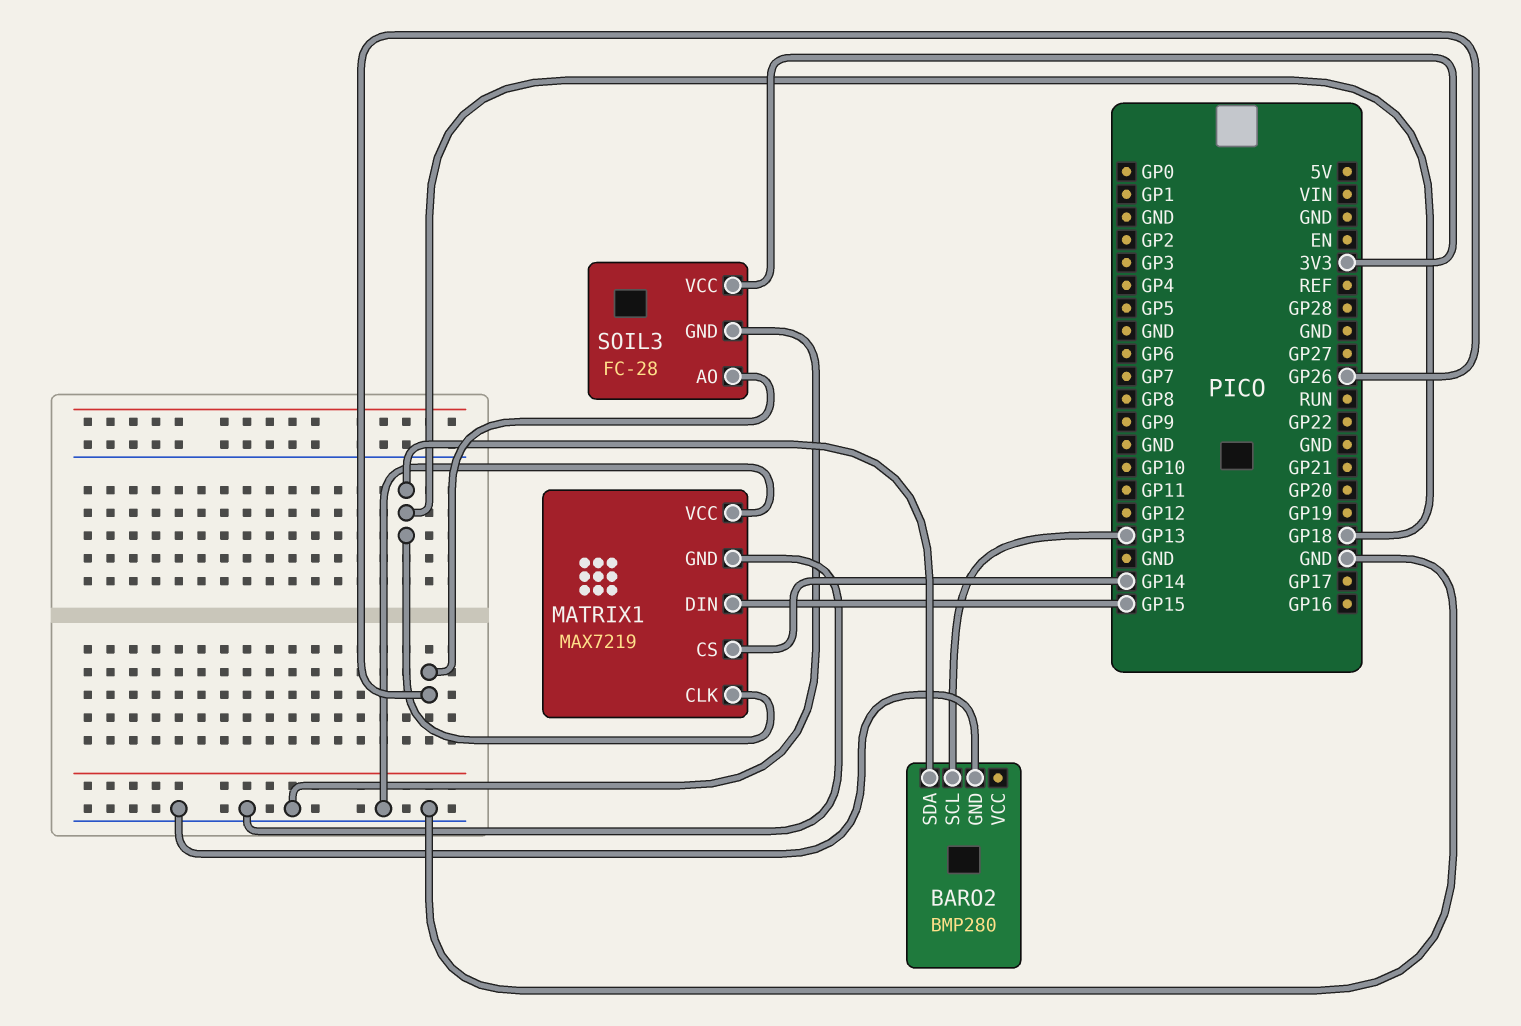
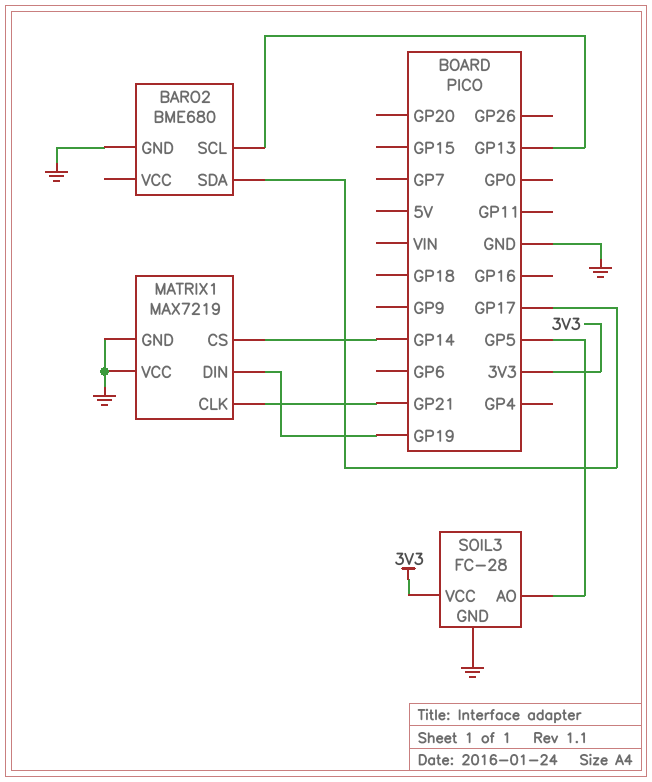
BARO2: BMP280 -> BME680
BARO2 pin SDA: GP18 -> GP17
MATRIX1 pin CLK: GP18 -> GP21
MATRIX1 pin DIN: GP15 -> GP19
SOIL3 pin AO: GP26 -> GP5

